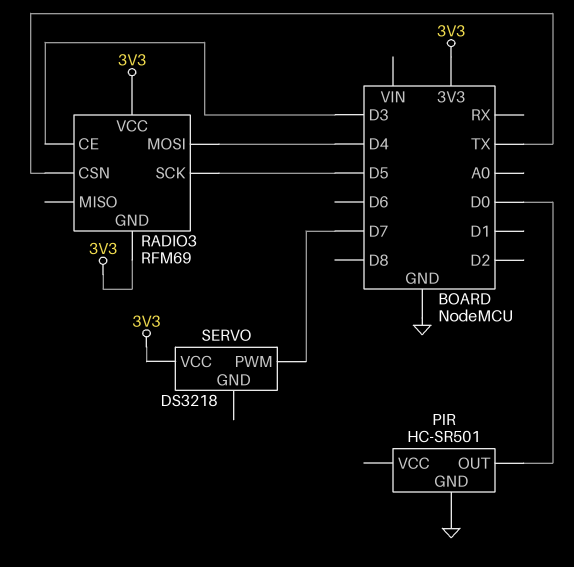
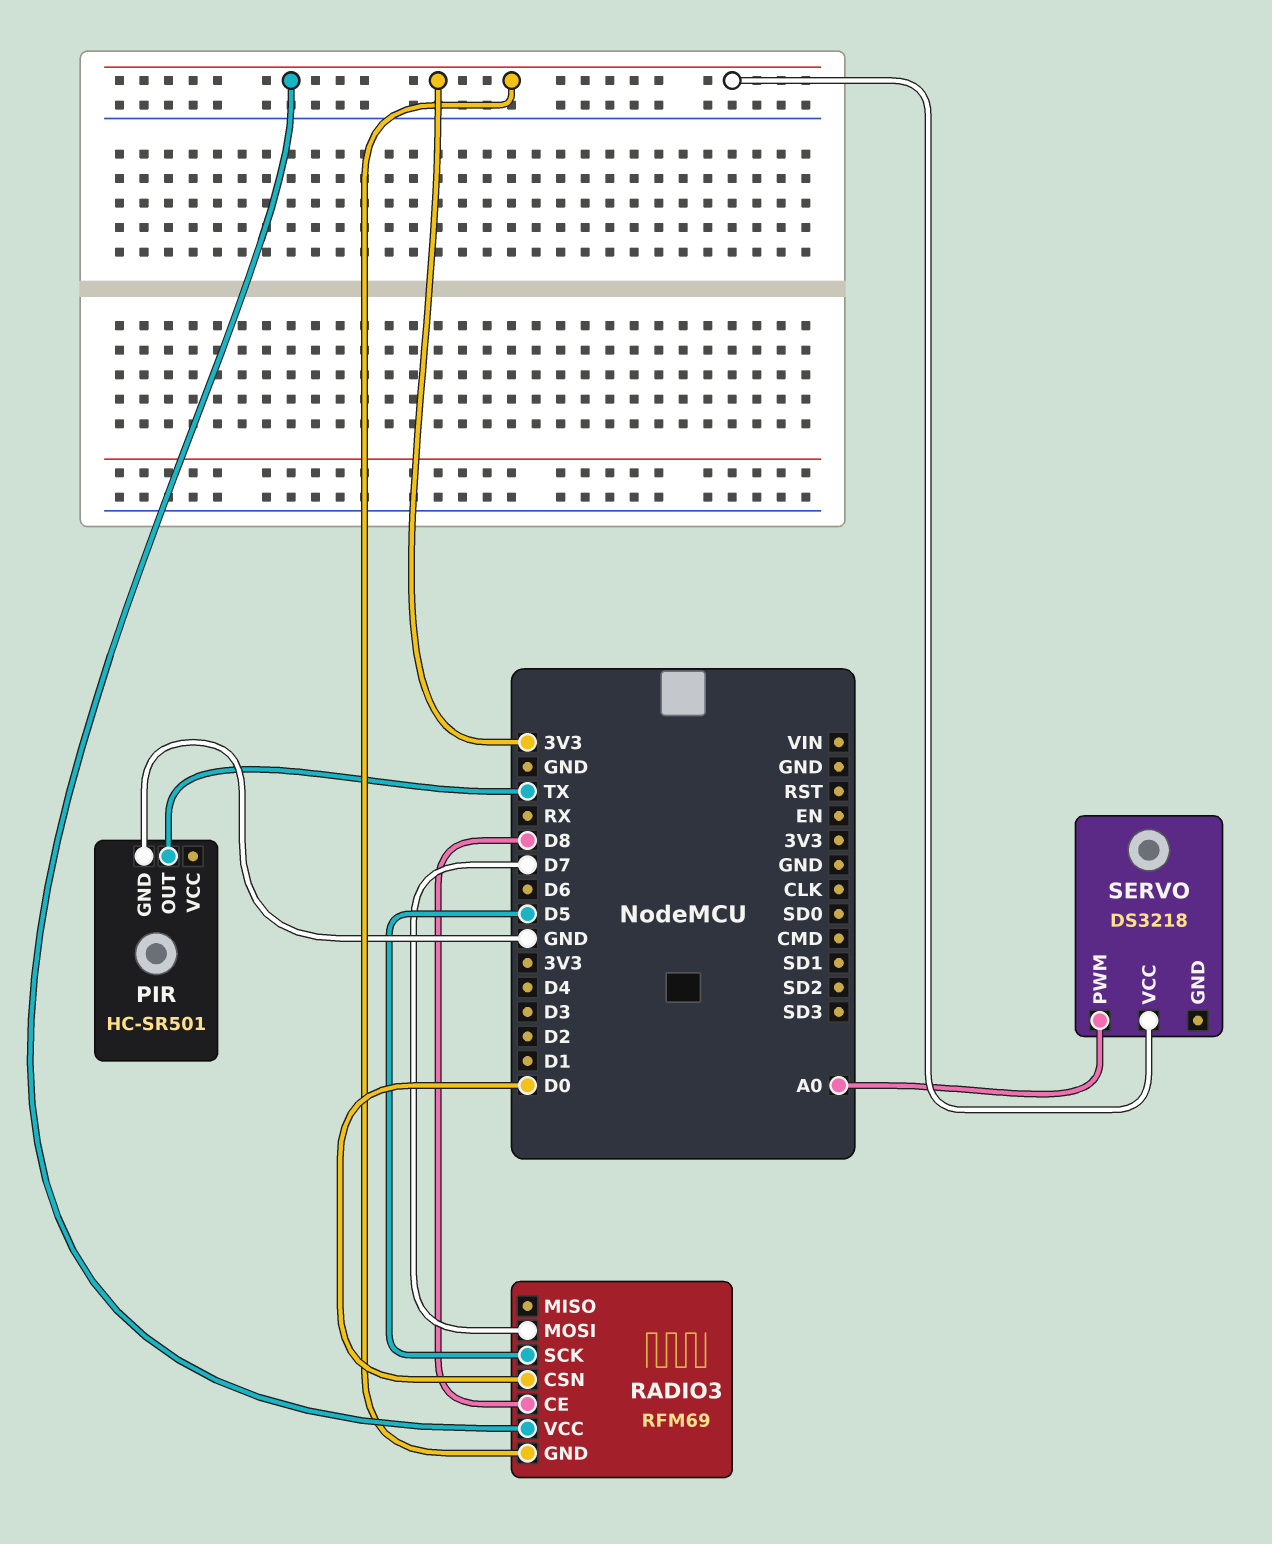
PIR pin OUT: D0 -> TX
RADIO3 pin CE: D3 -> D8
RADIO3 pin CSN: TX -> D0
RADIO3 pin MOSI: D4 -> D7
SERVO pin PWM: D7 -> A0

